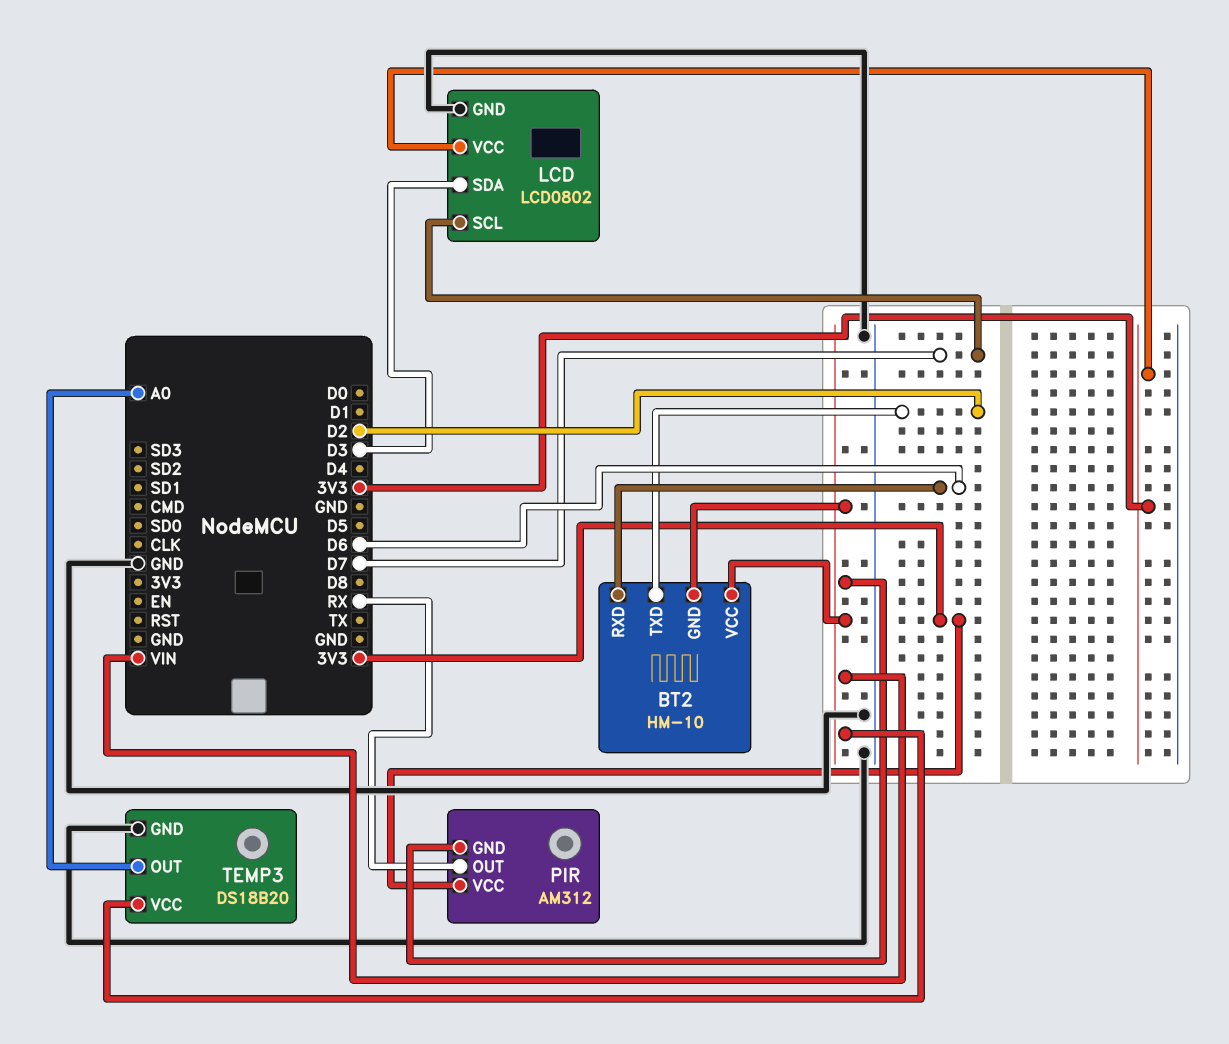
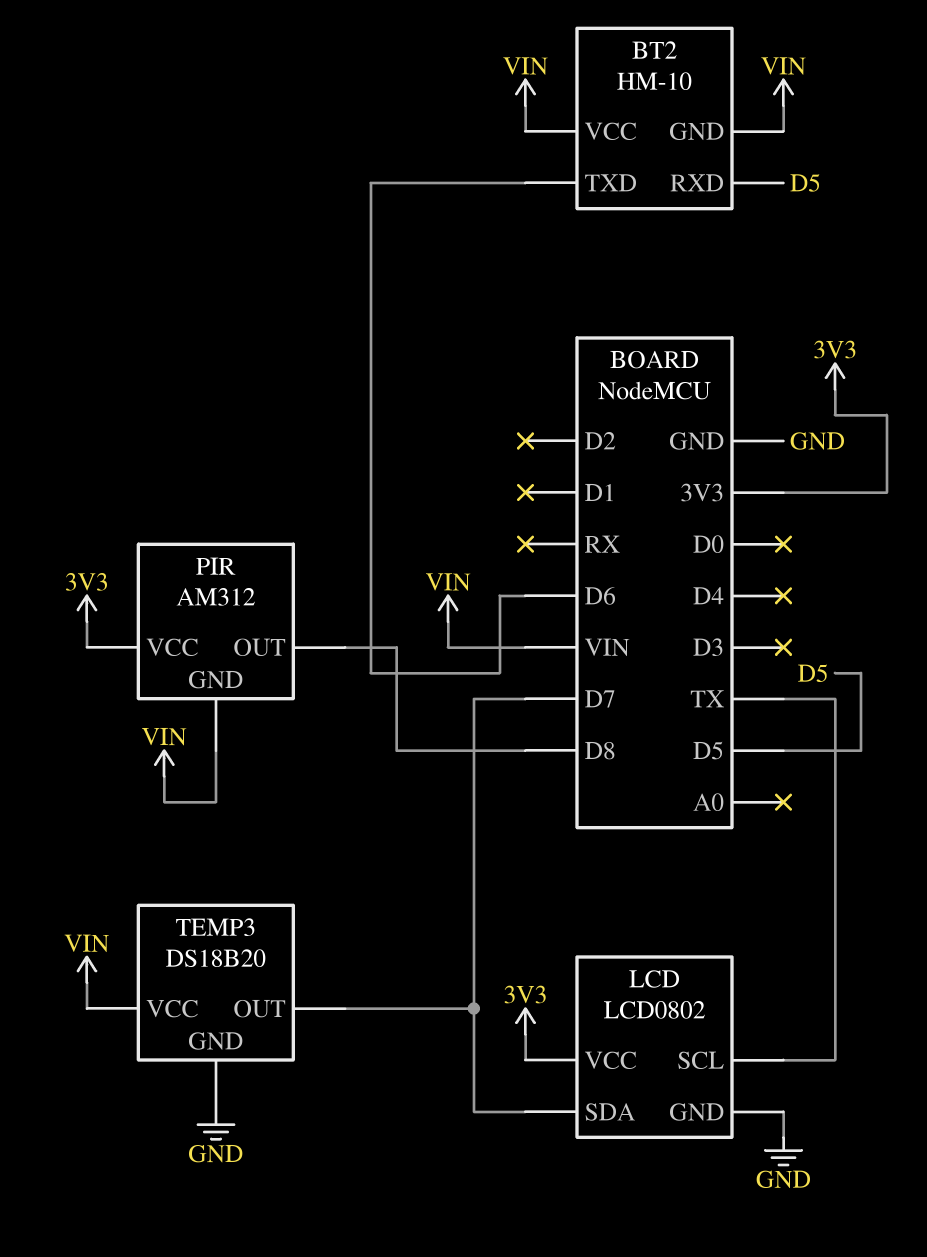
BT2 pin RXD: D6 -> D5
BT2 pin TXD: D2 -> D6
LCD pin SCL: D7 -> TX
LCD pin SDA: D3 -> D7
PIR pin OUT: RX -> D8
TEMP3 pin OUT: A0 -> D7

